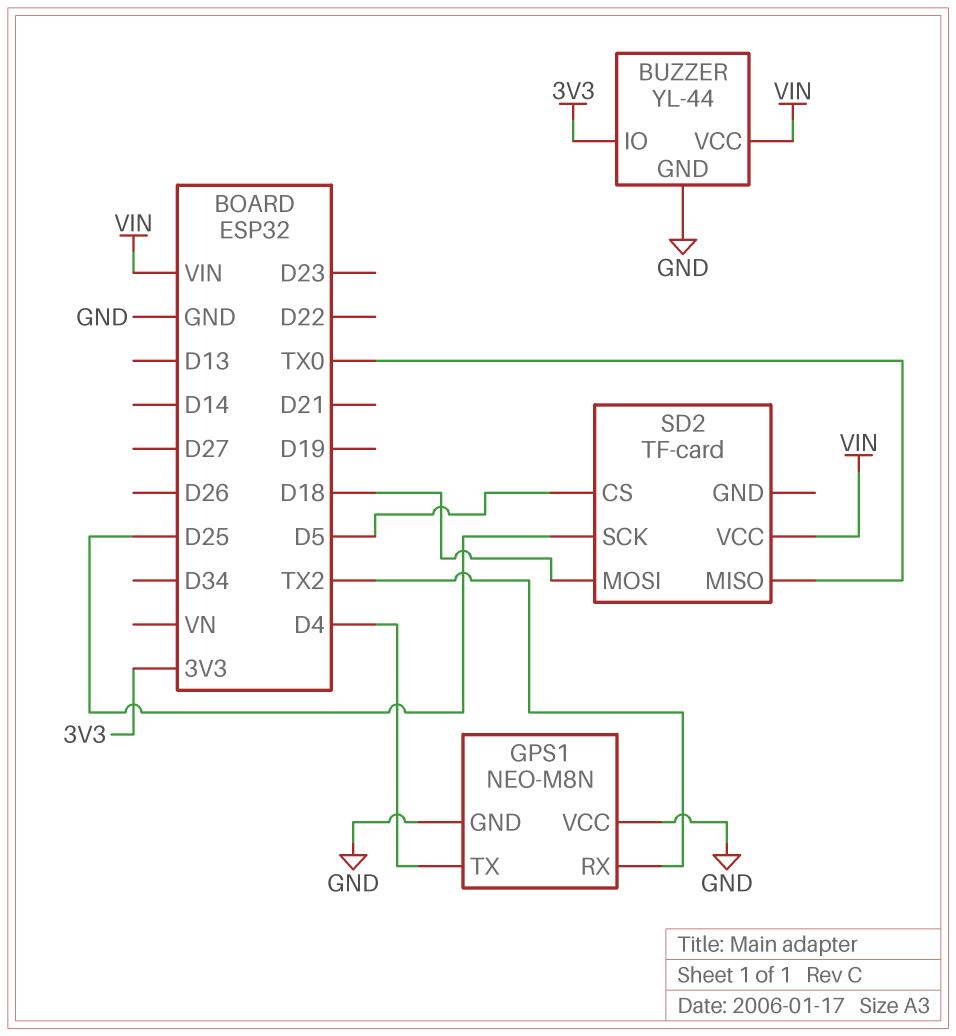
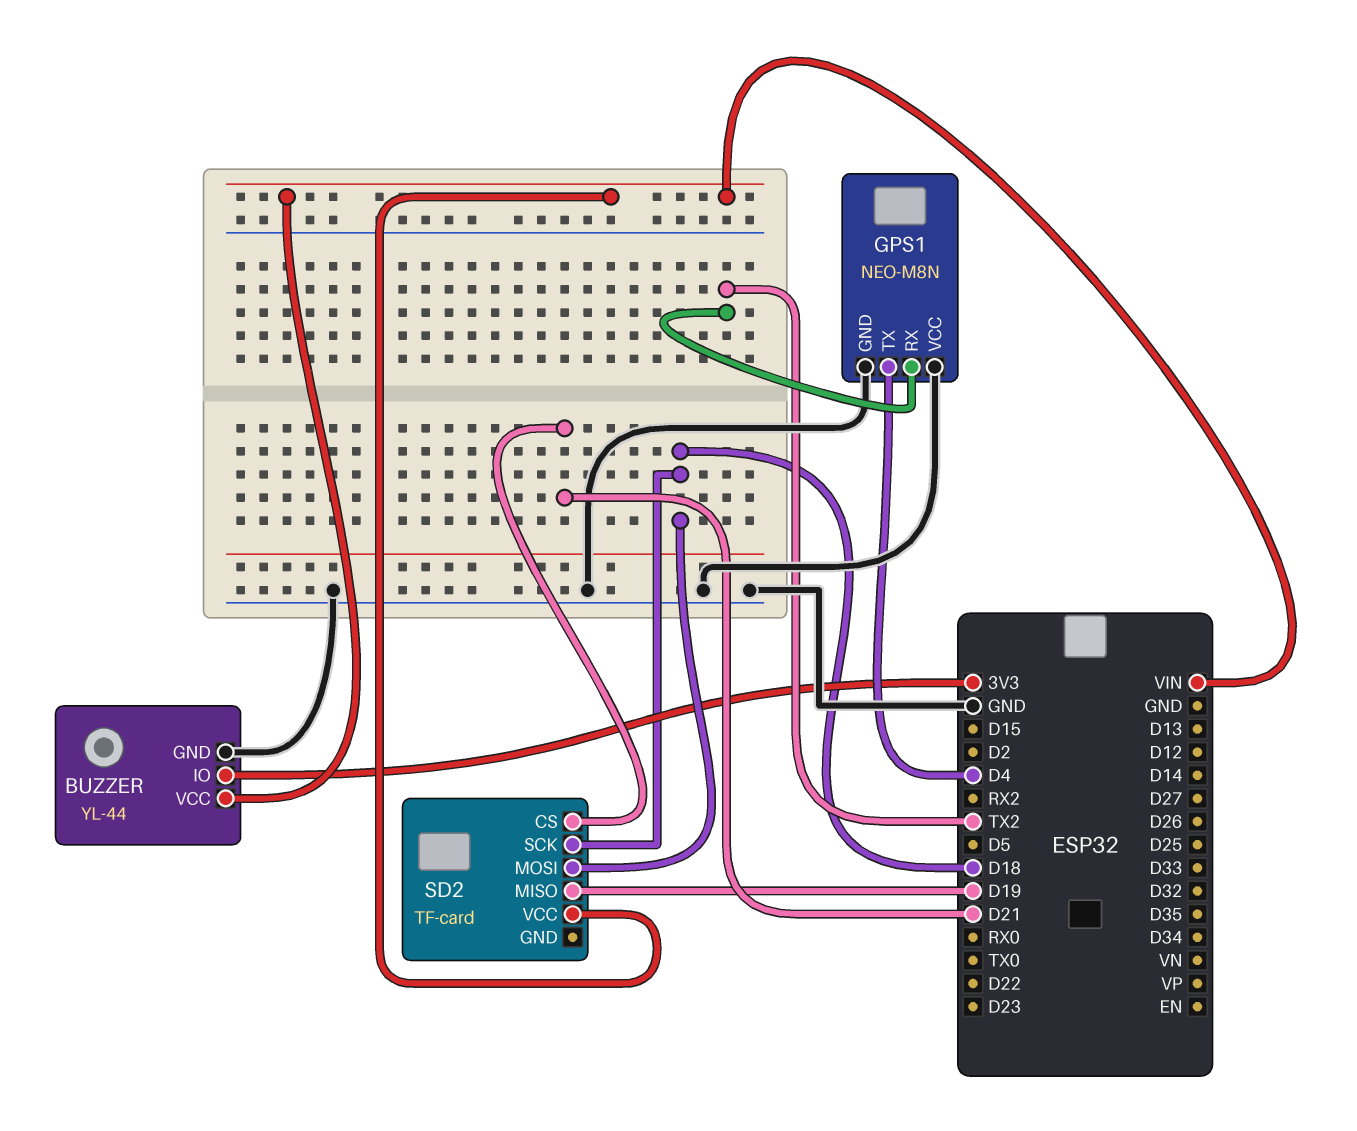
SD2 pin CS: D5 -> D21
SD2 pin MISO: TX0 -> D19
SD2 pin SCK: D25 -> D18

